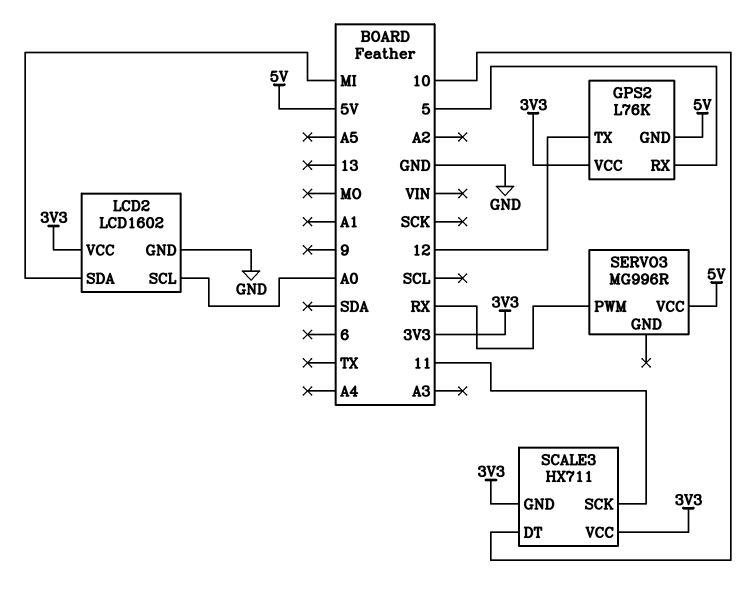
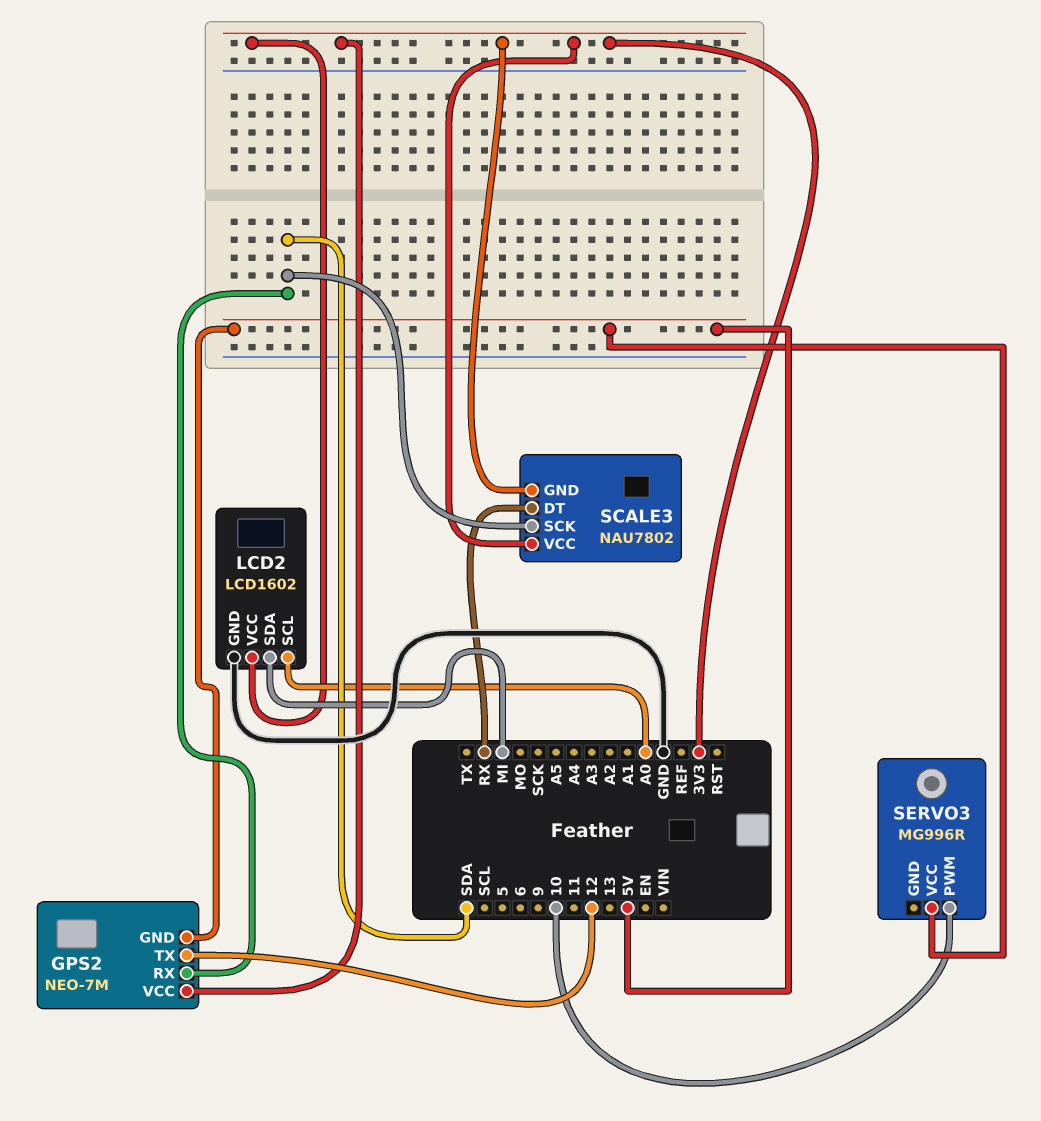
GPS2: L76K -> NEO-7M
GPS2 pin RX: 5 -> SDA
SCALE3: HX711 -> NAU7802
SCALE3 pin DT: 10 -> RX
SCALE3 pin SCK: 11 -> SDA
SERVO3 pin PWM: RX -> 10

